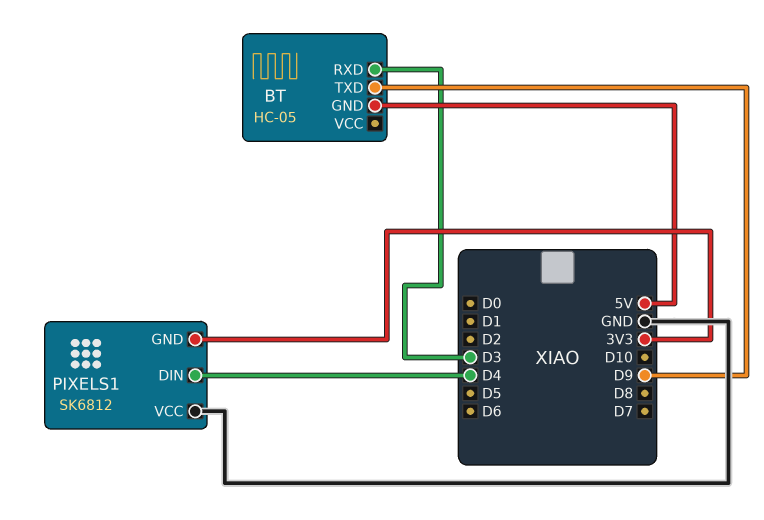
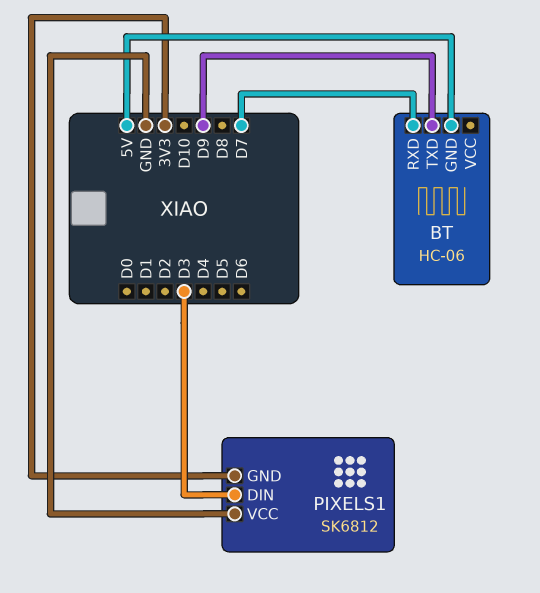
BT: HC-05 -> HC-06
BT pin RXD: D3 -> D7
PIXELS1 pin DIN: D4 -> D3

